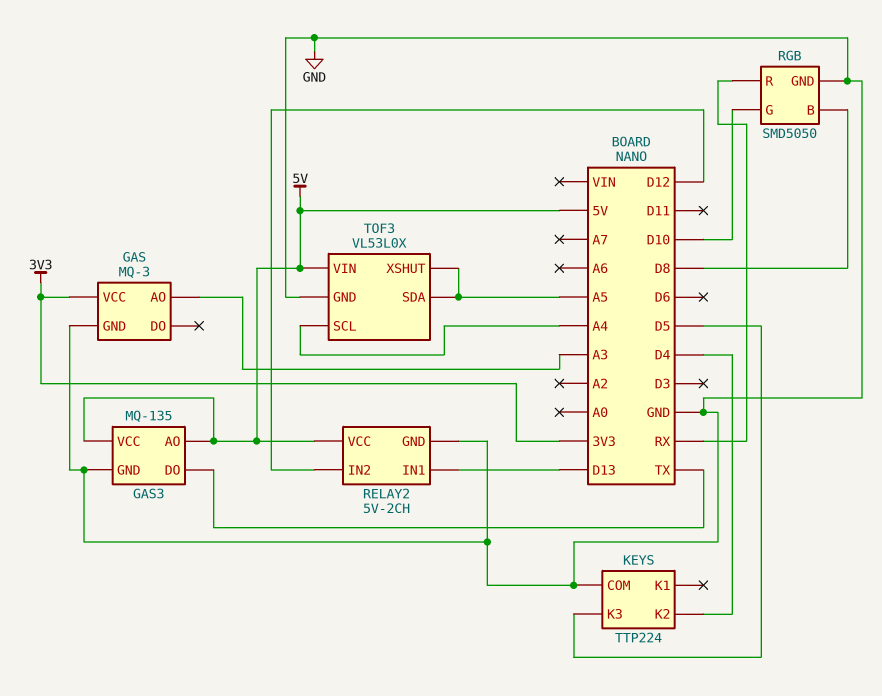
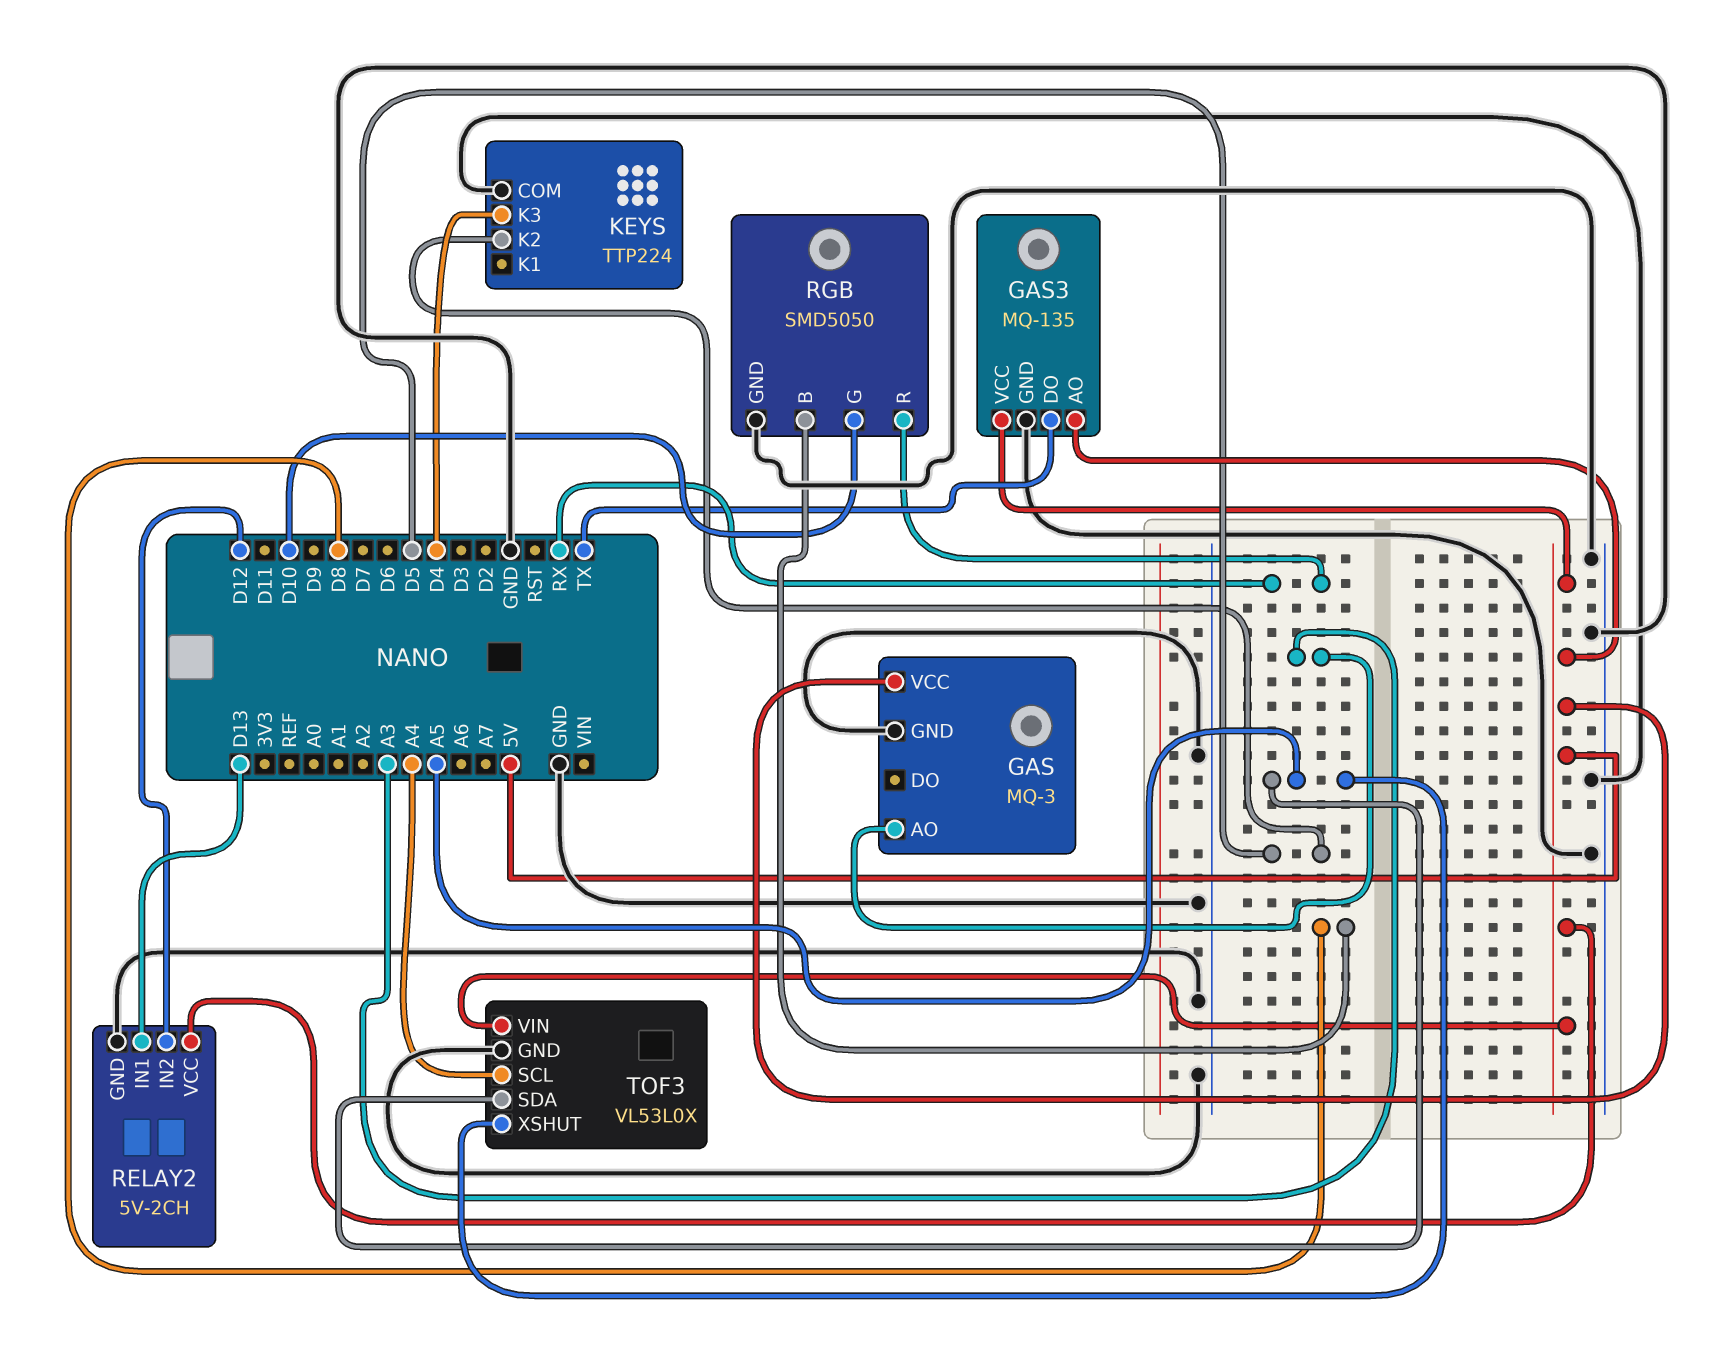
GAS pin VCC: 3V3 -> 5V
KEYS pin K2: D4 -> D5
KEYS pin K3: D5 -> D4

